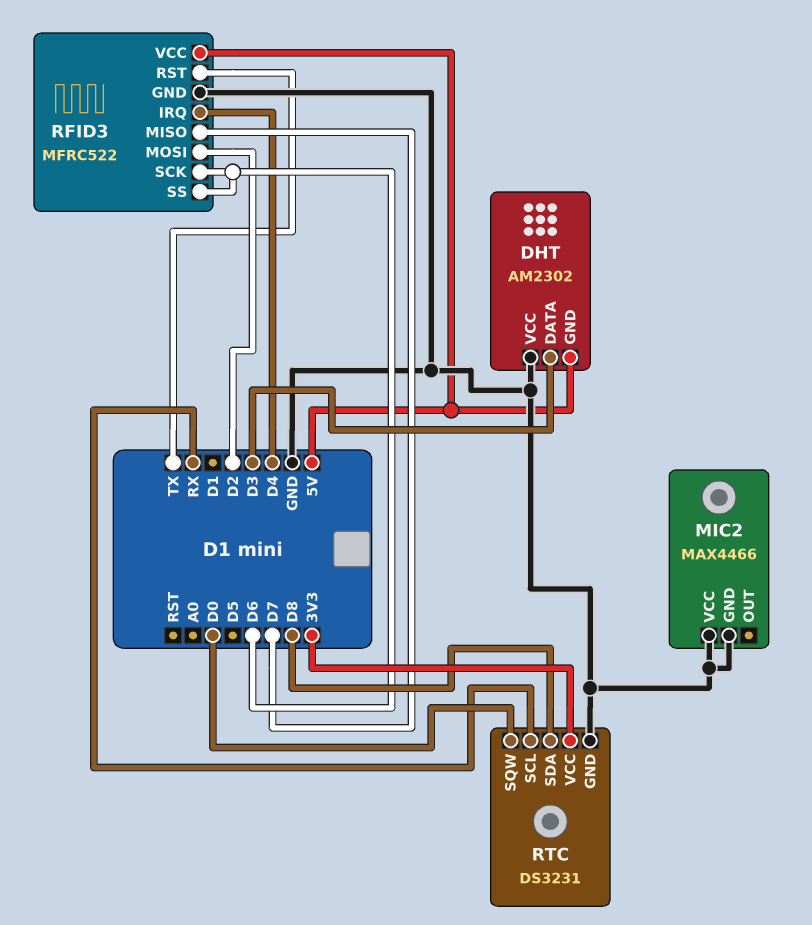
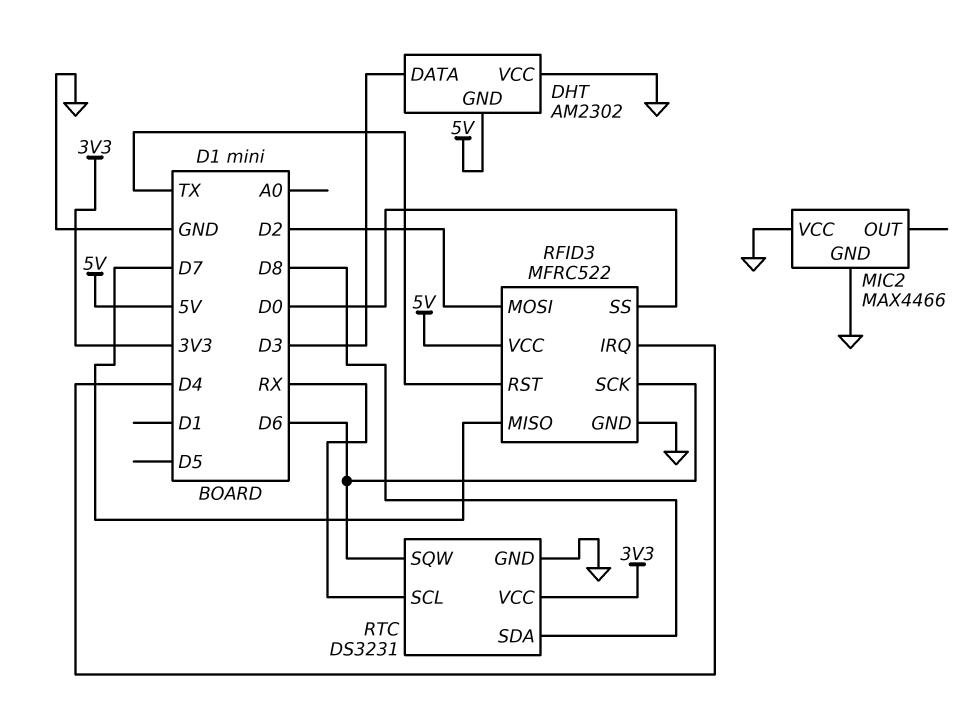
RFID3 pin SS: D6 -> D0
RTC pin SQW: D0 -> D6

